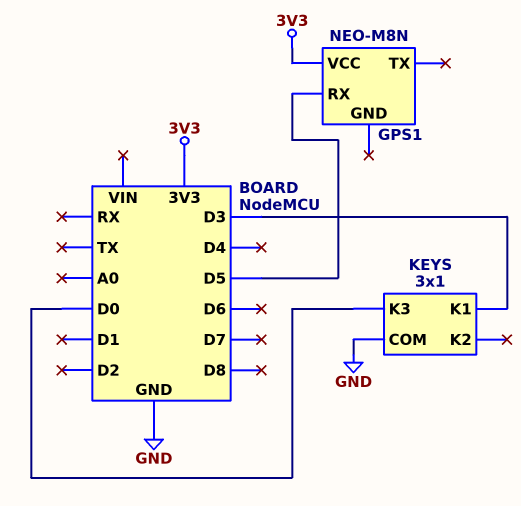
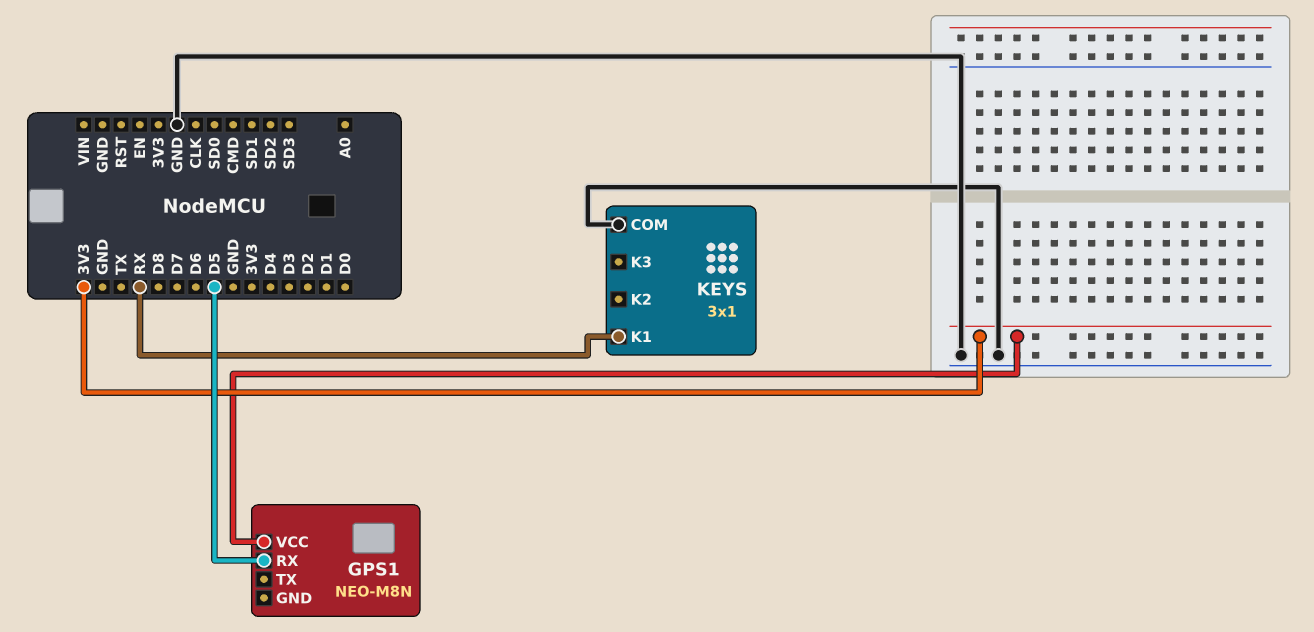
KEYS pin K1: D3 -> RX
KEYS pin K3: D0 -> none

